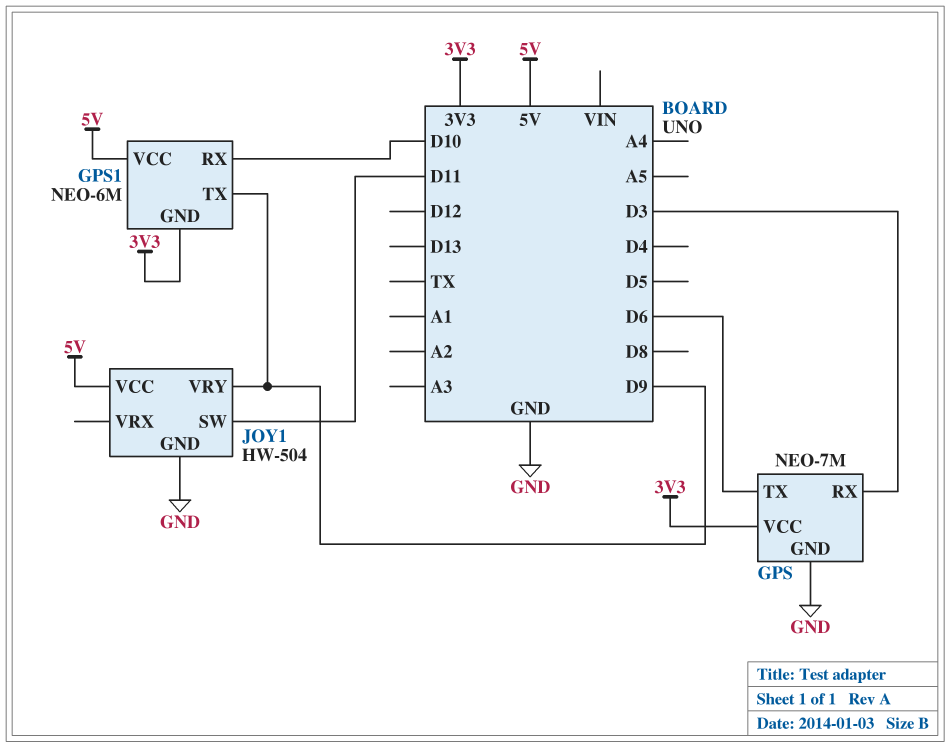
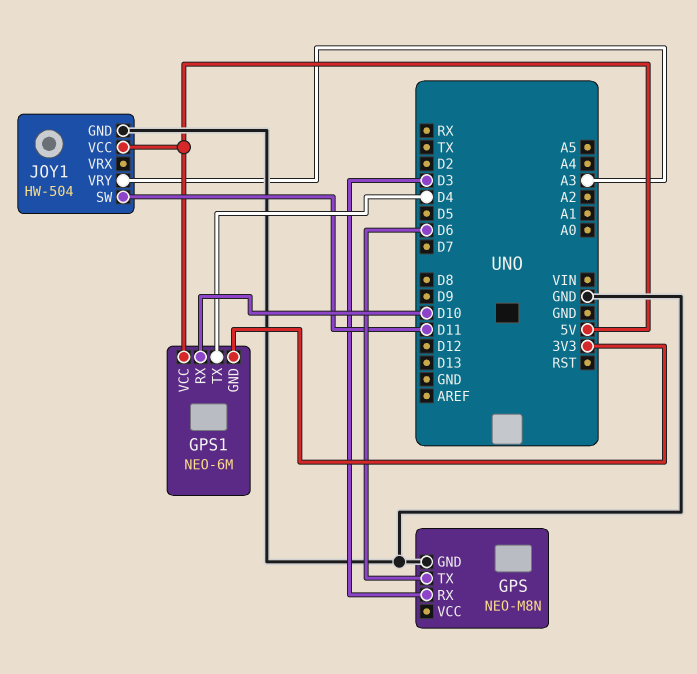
GPS: NEO-7M -> NEO-M8N
GPS pin VCC: 3V3 -> none
GPS1 pin TX: D9 -> D4
JOY1 pin VRY: D9 -> A3

